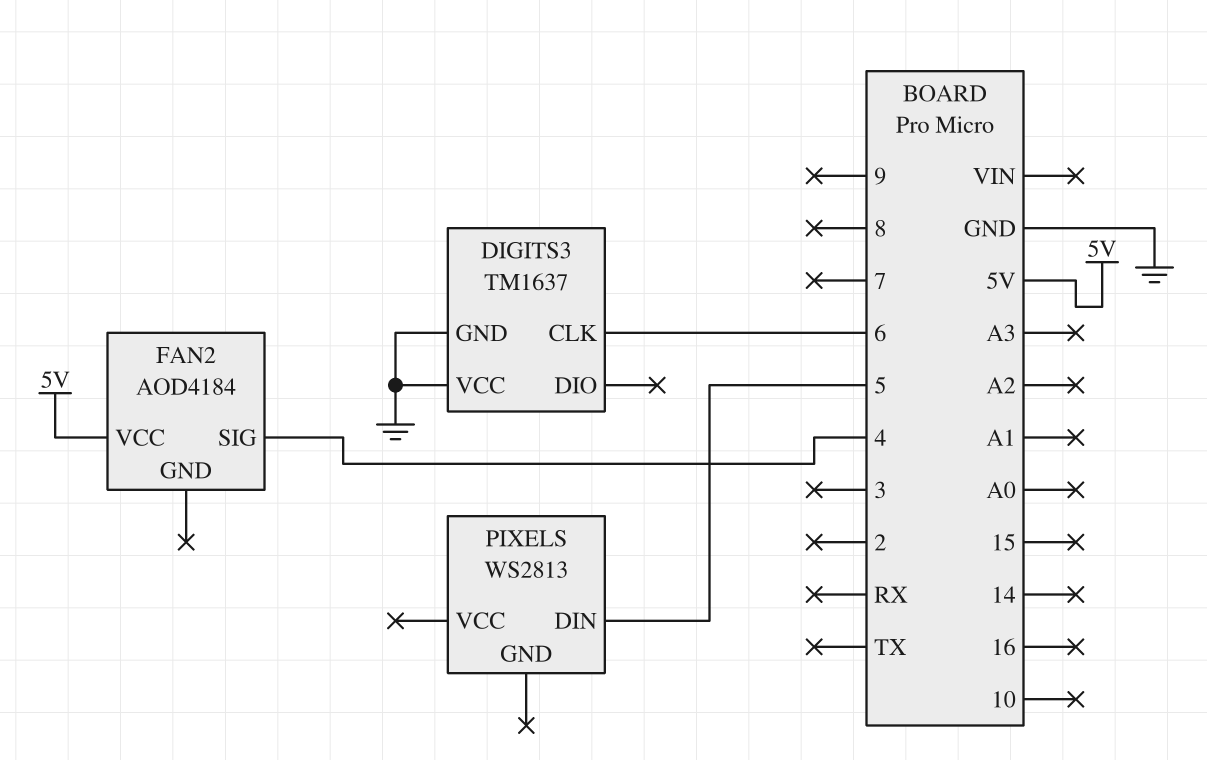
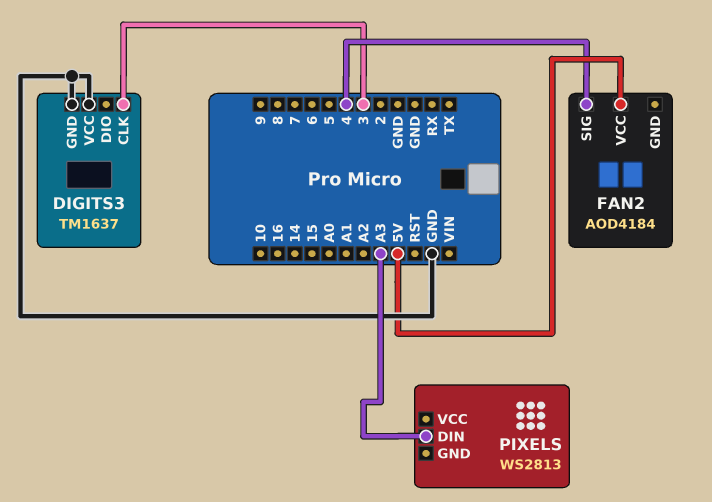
DIGITS3 pin CLK: 6 -> 3
PIXELS pin DIN: 5 -> A3

